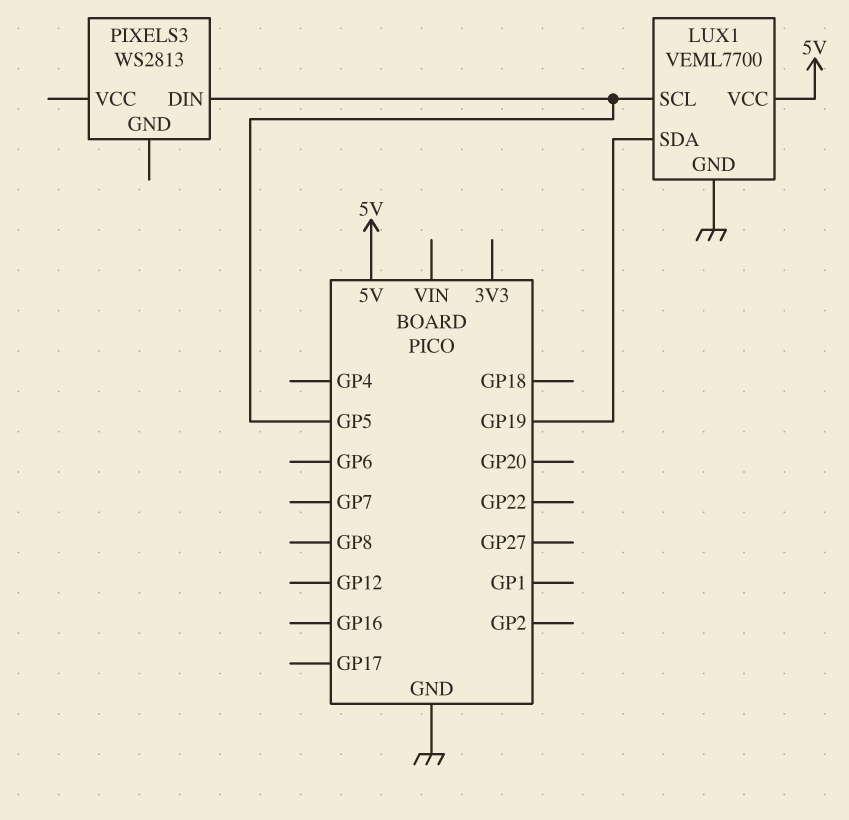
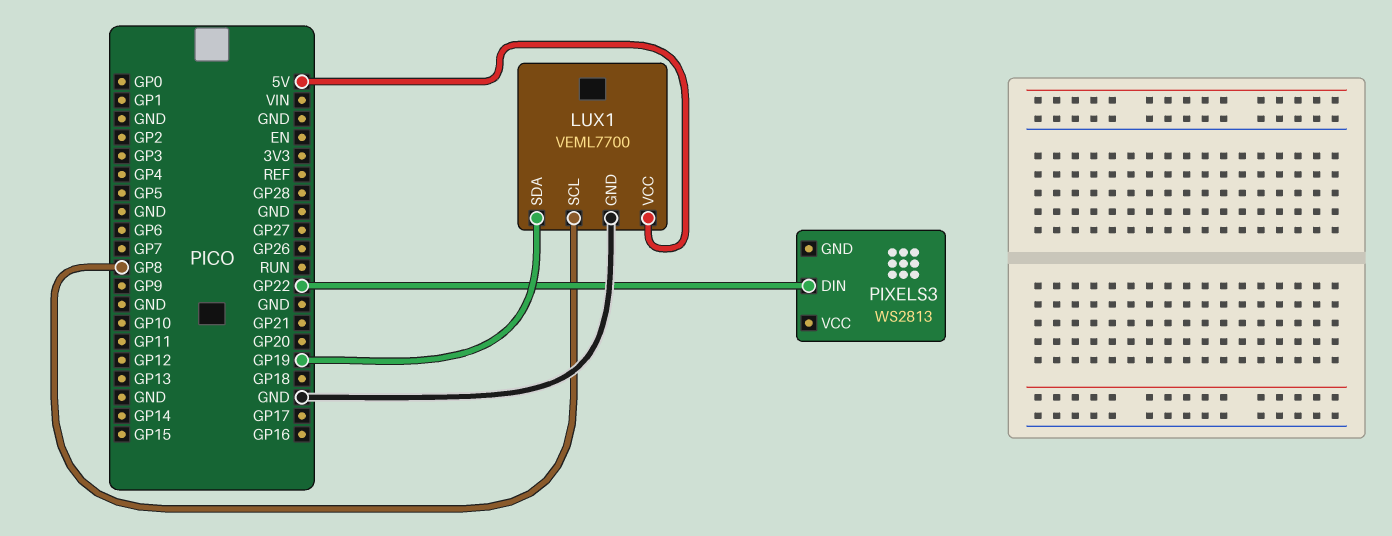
LUX1 pin SCL: GP5 -> GP8
PIXELS3 pin DIN: GP5 -> GP22

